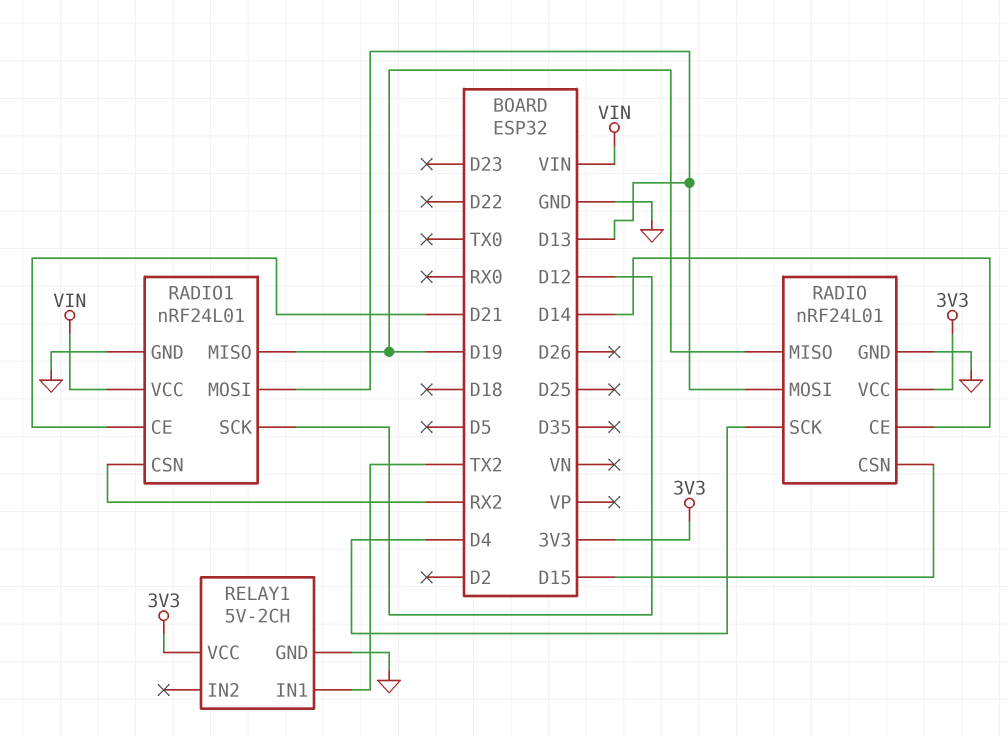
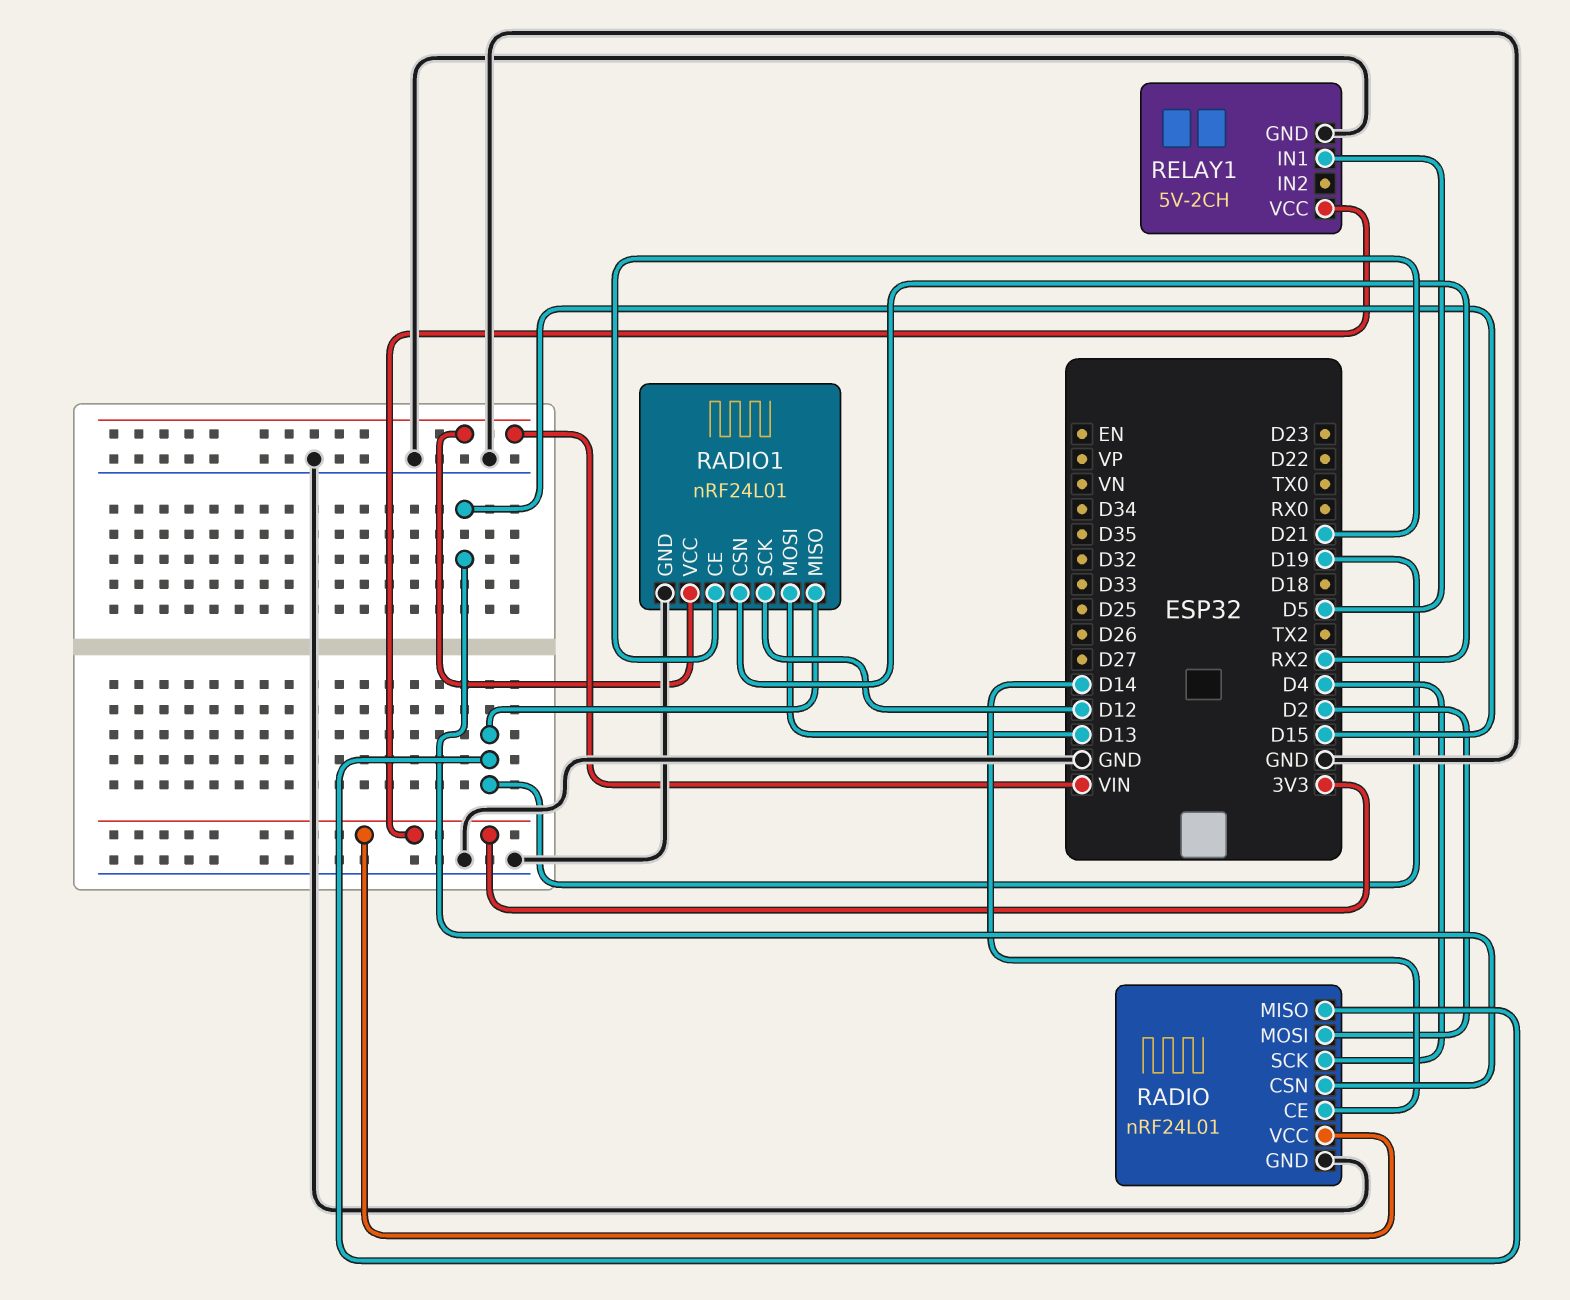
RADIO pin MOSI: D13 -> D2
RELAY1 pin IN1: TX2 -> D5

